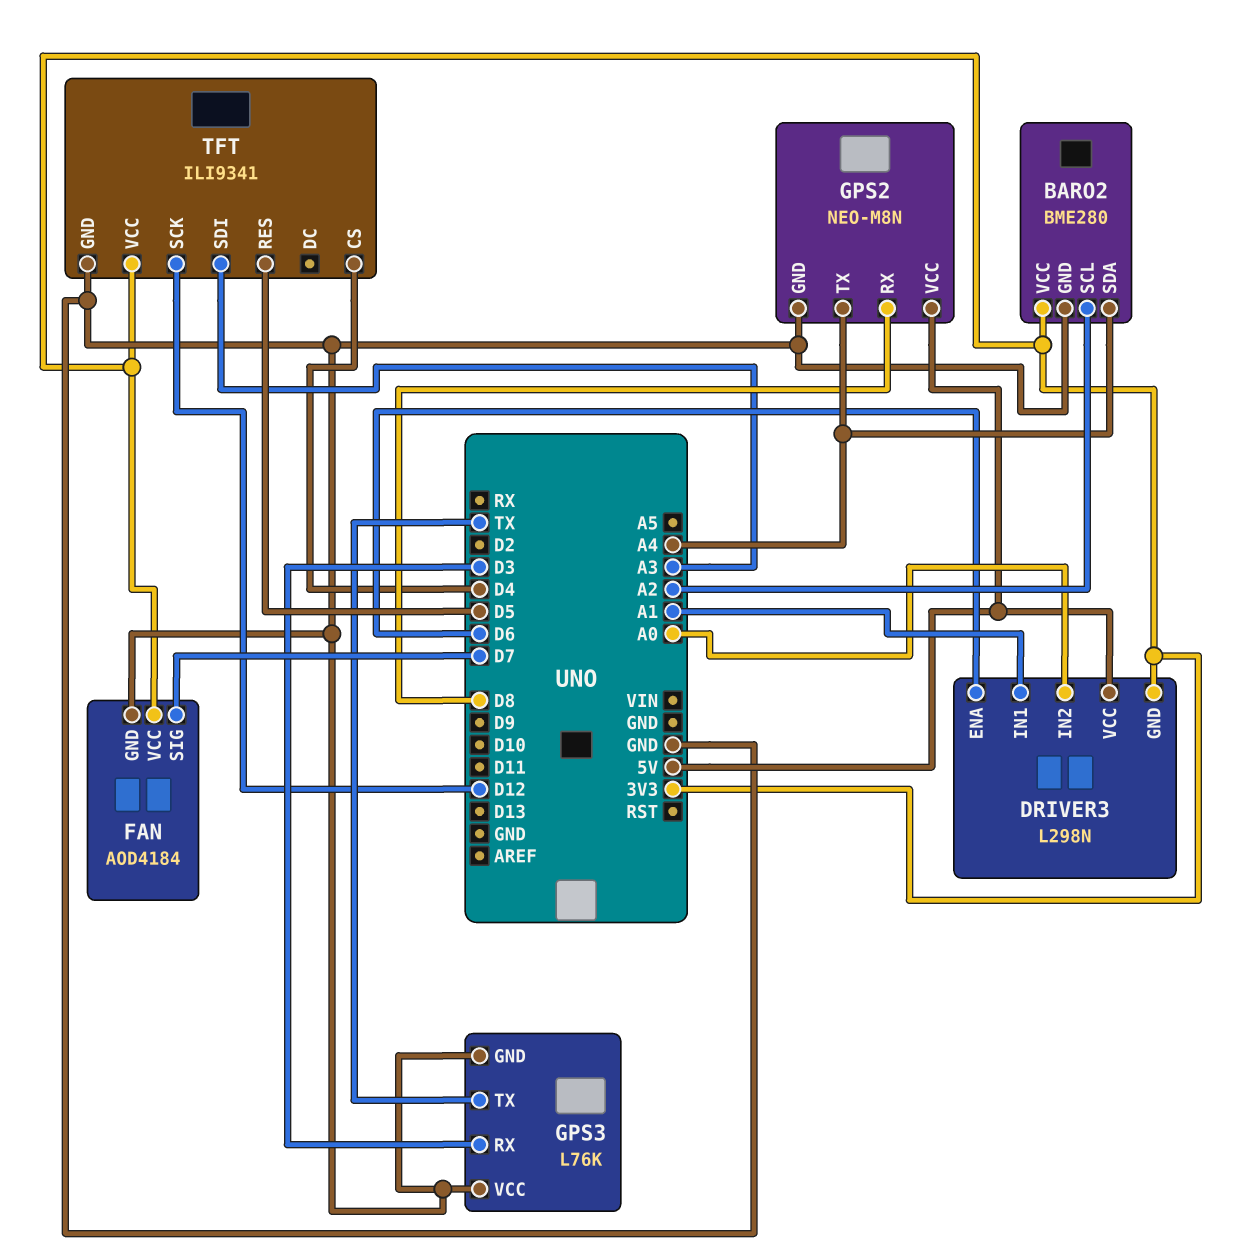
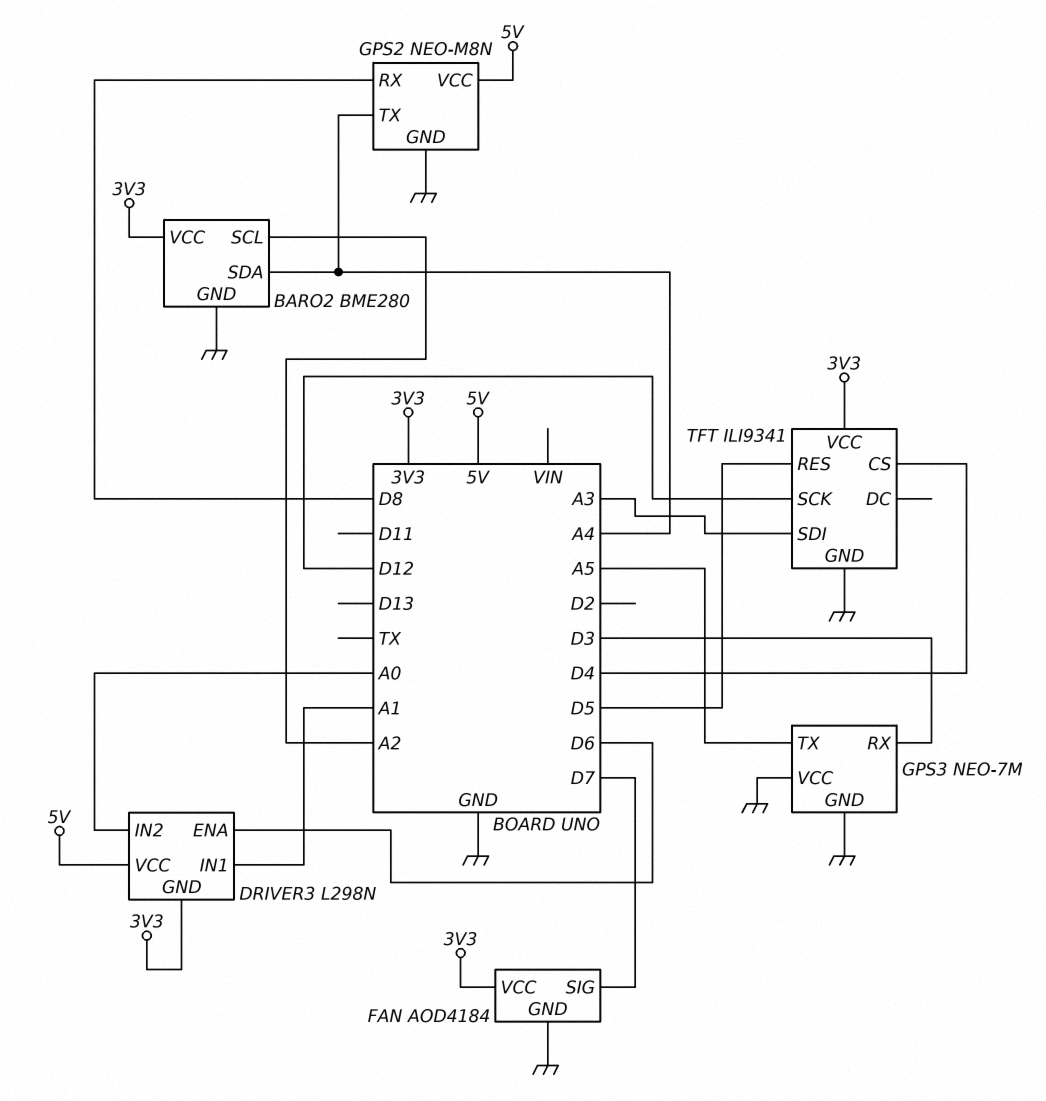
GPS3: L76K -> NEO-7M
GPS3 pin TX: TX -> A5

